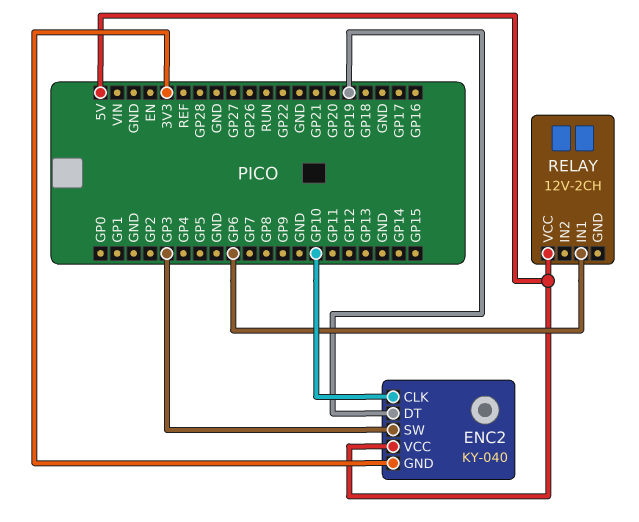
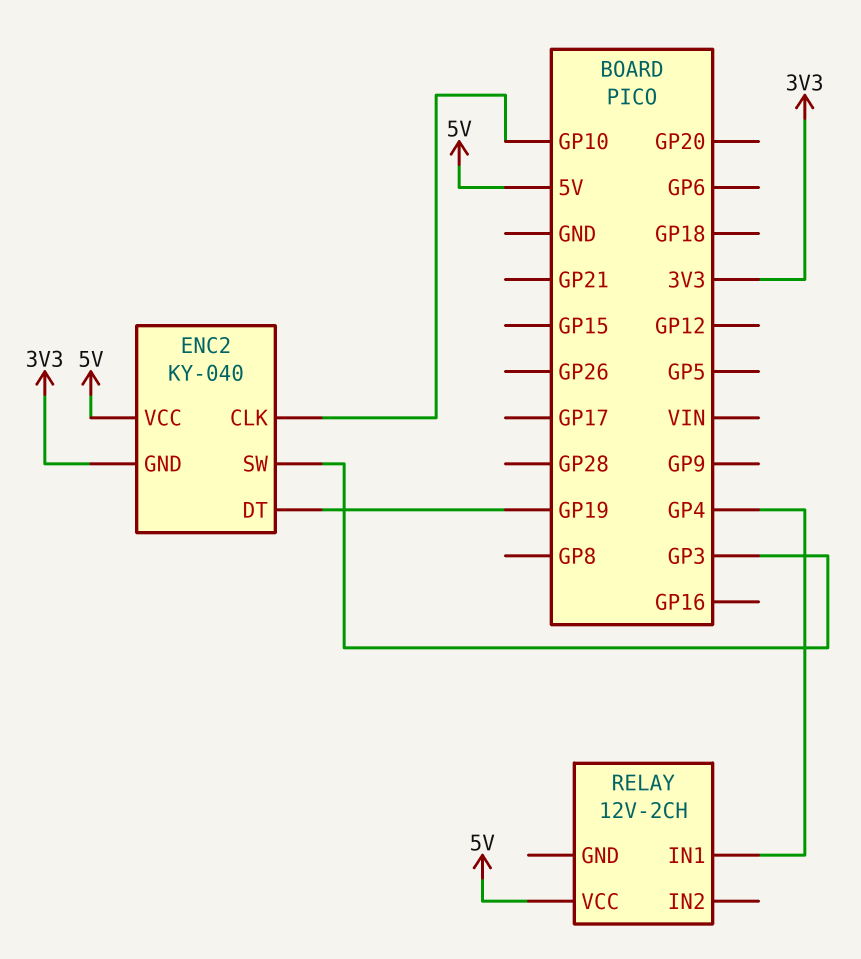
RELAY pin IN1: GP6 -> GP4

